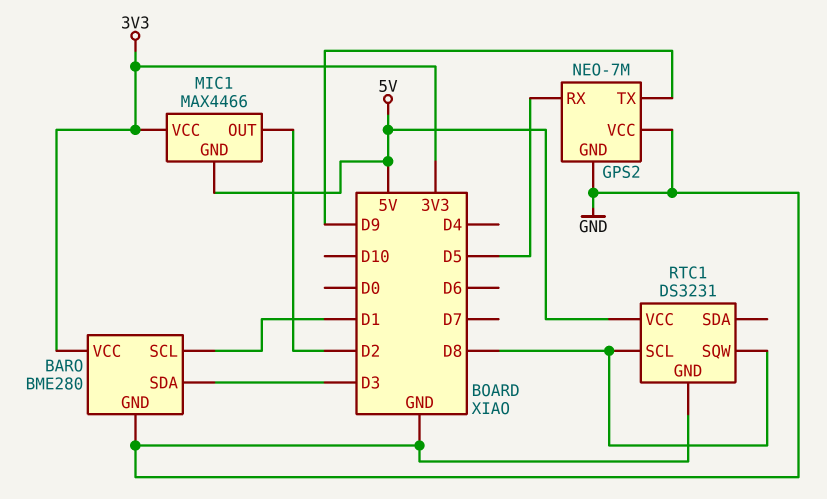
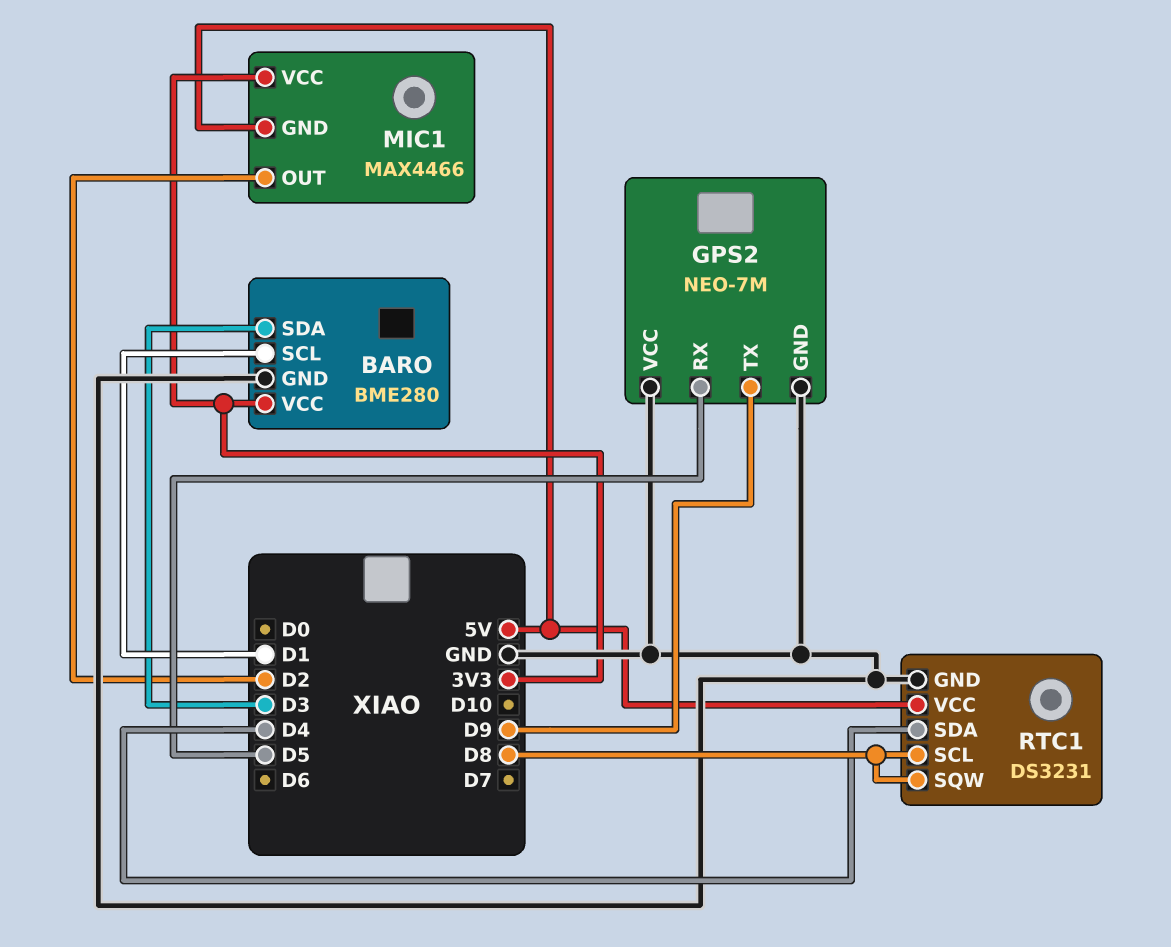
RTC1 pin SDA: none -> D4

